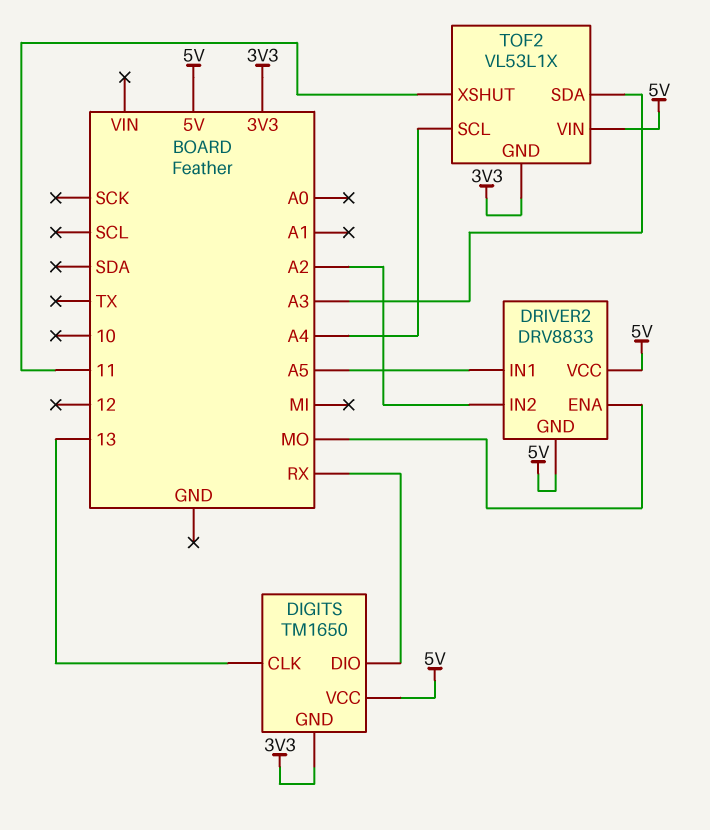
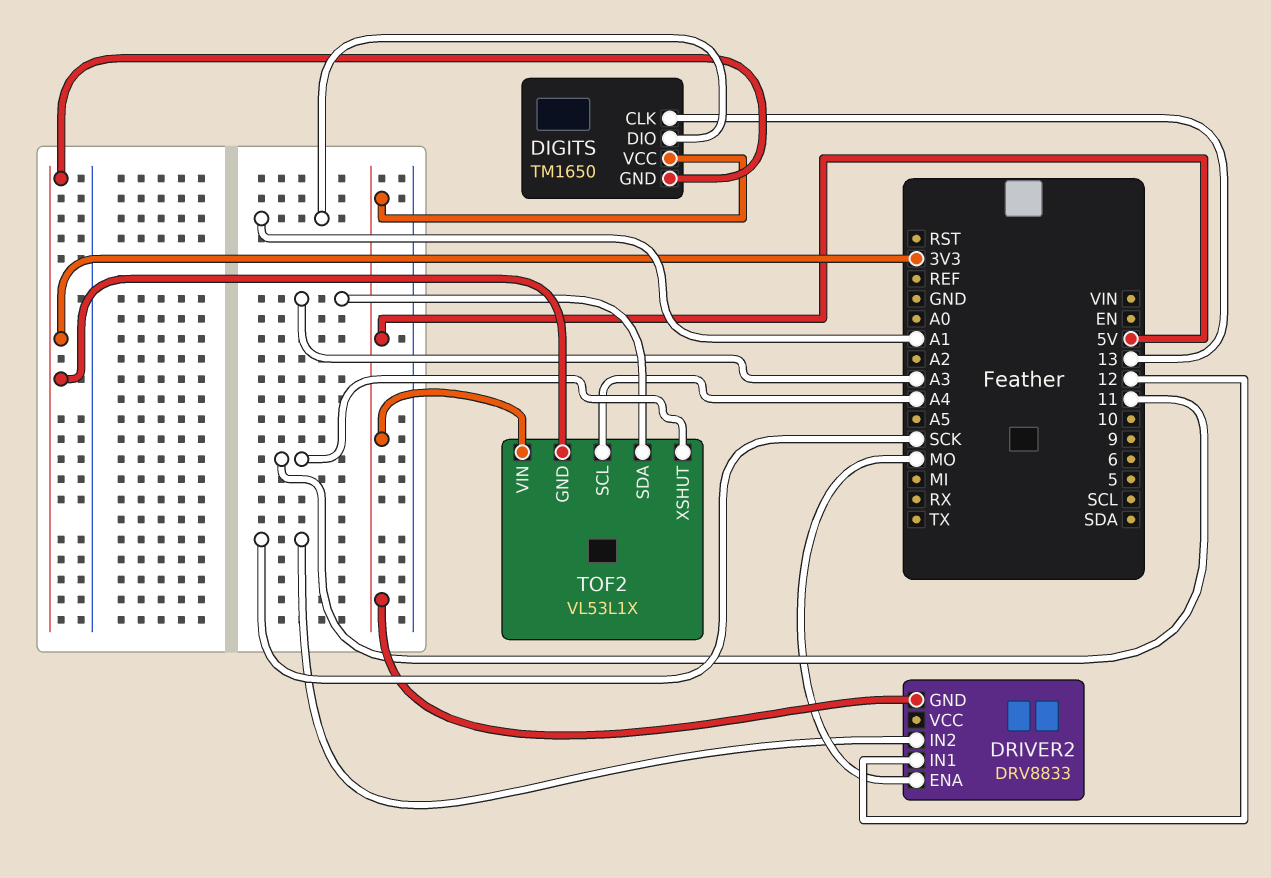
DIGITS pin DIO: RX -> A1
DRIVER2 pin IN1: A5 -> 12
DRIVER2 pin IN2: A2 -> SCK
DRIVER2 pin VCC: 5V -> none

